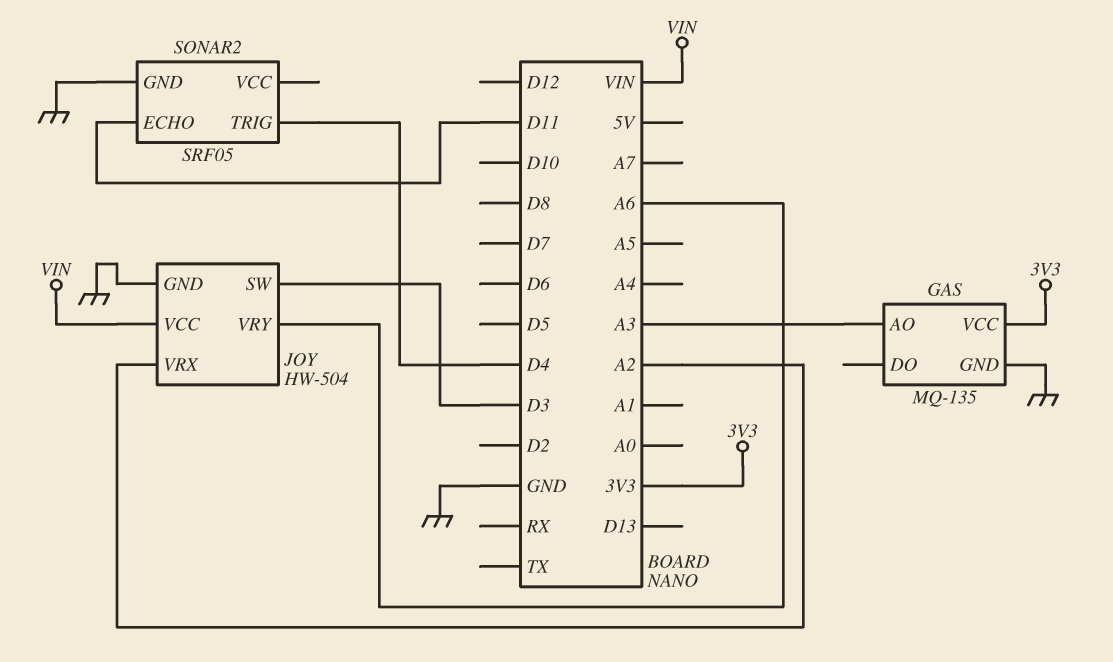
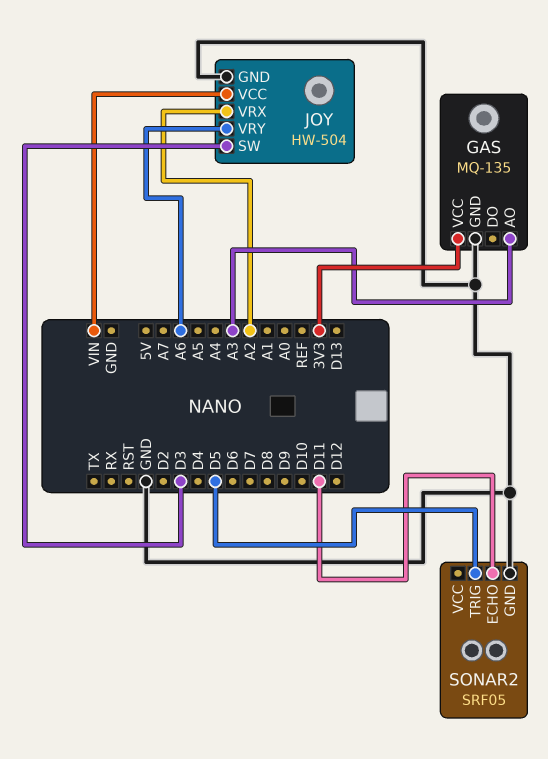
SONAR2 pin TRIG: D4 -> D5

